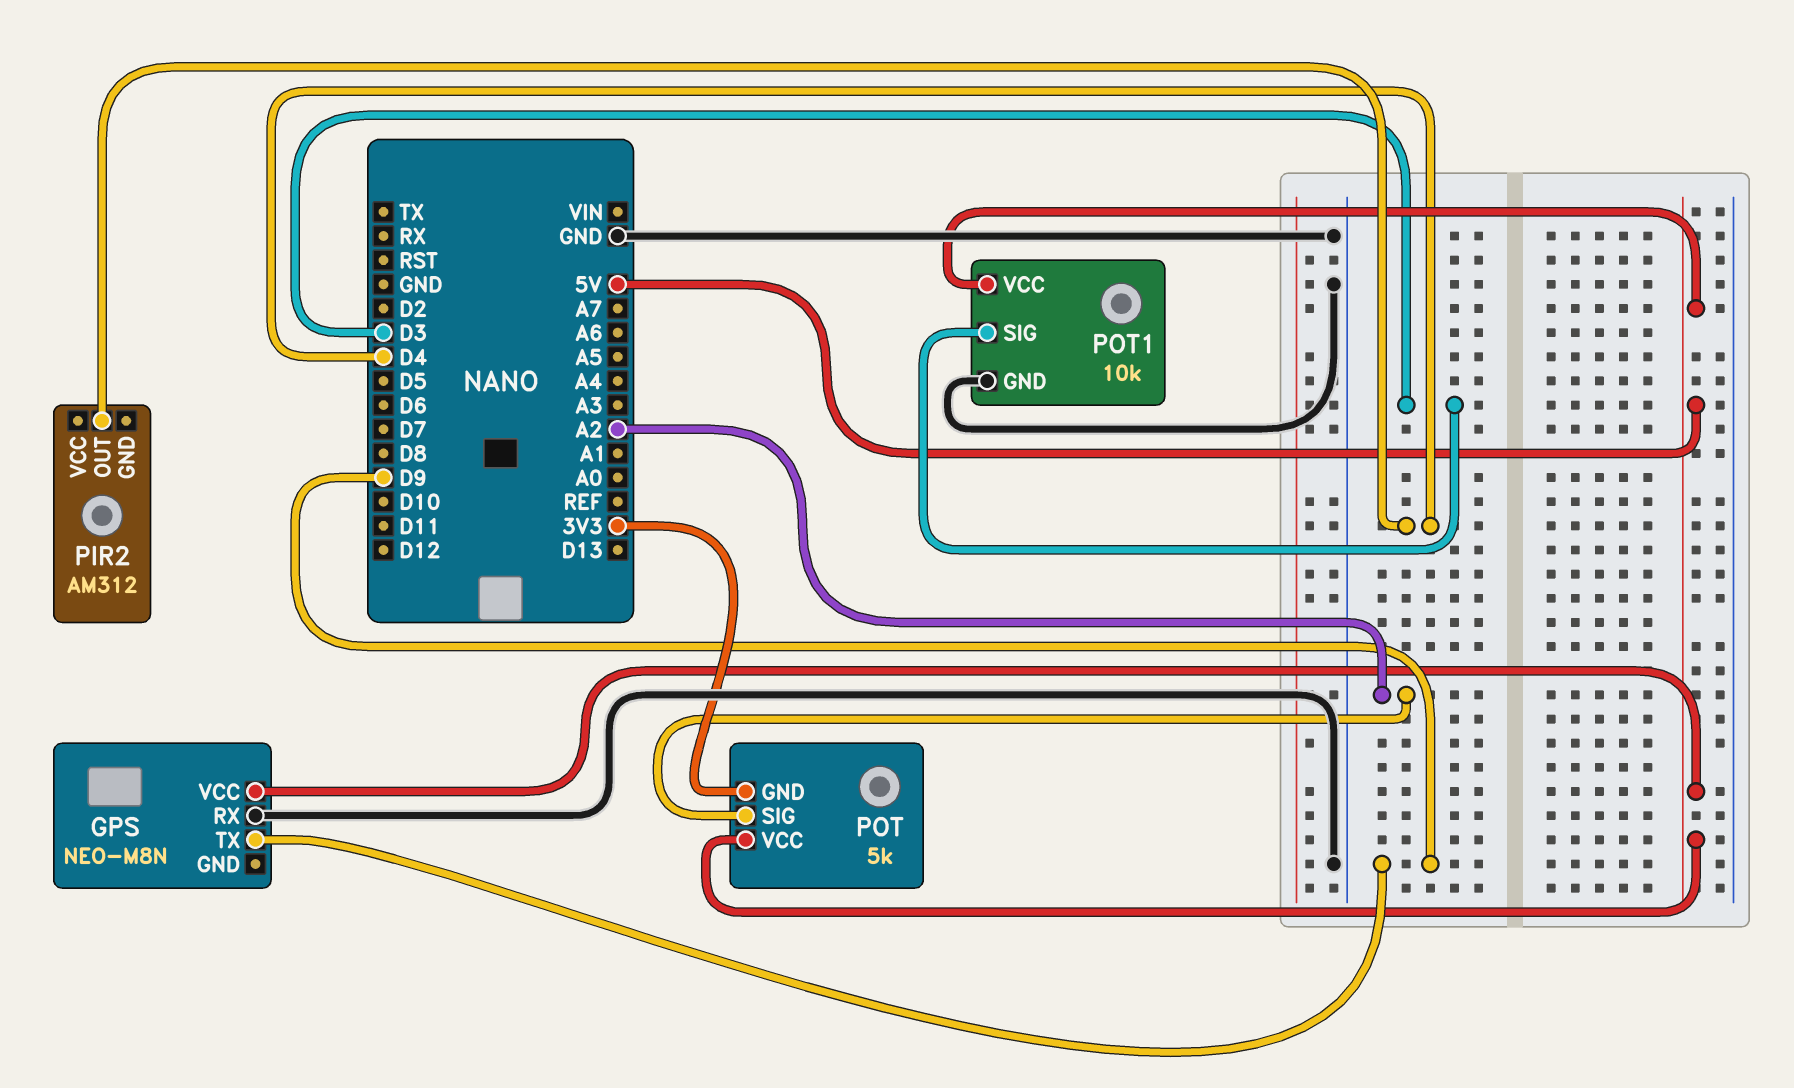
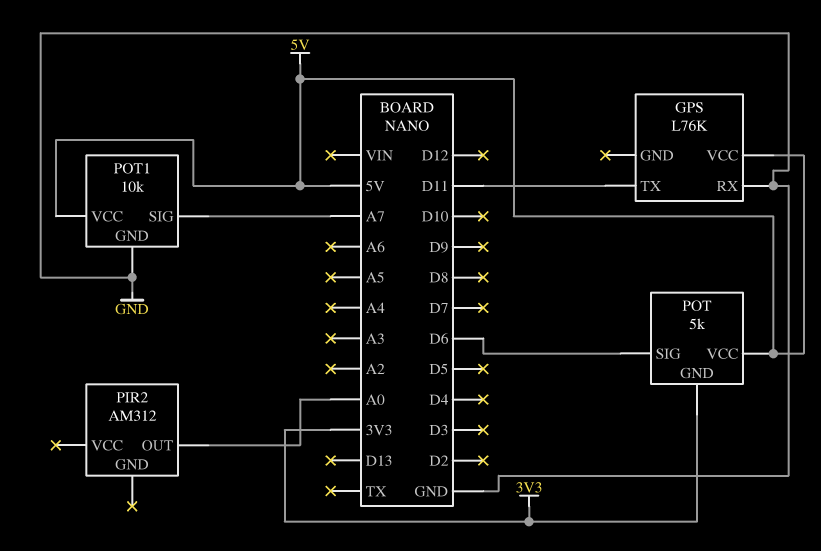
GPS: NEO-M8N -> L76K
GPS pin TX: D9 -> D11
PIR2 pin OUT: D4 -> A0
POT pin SIG: A2 -> D6
POT1 pin SIG: D3 -> A7

